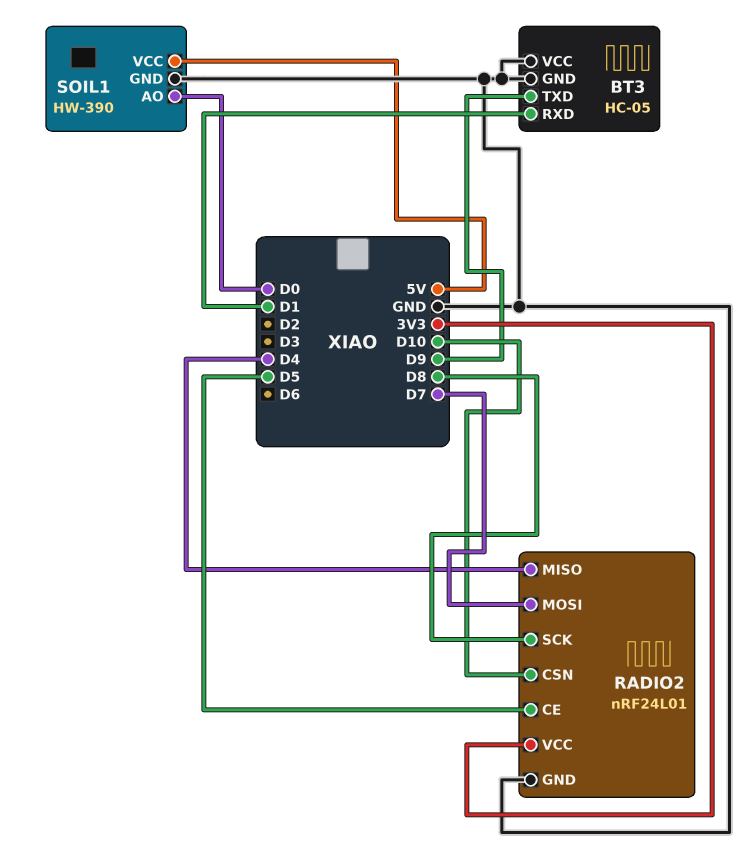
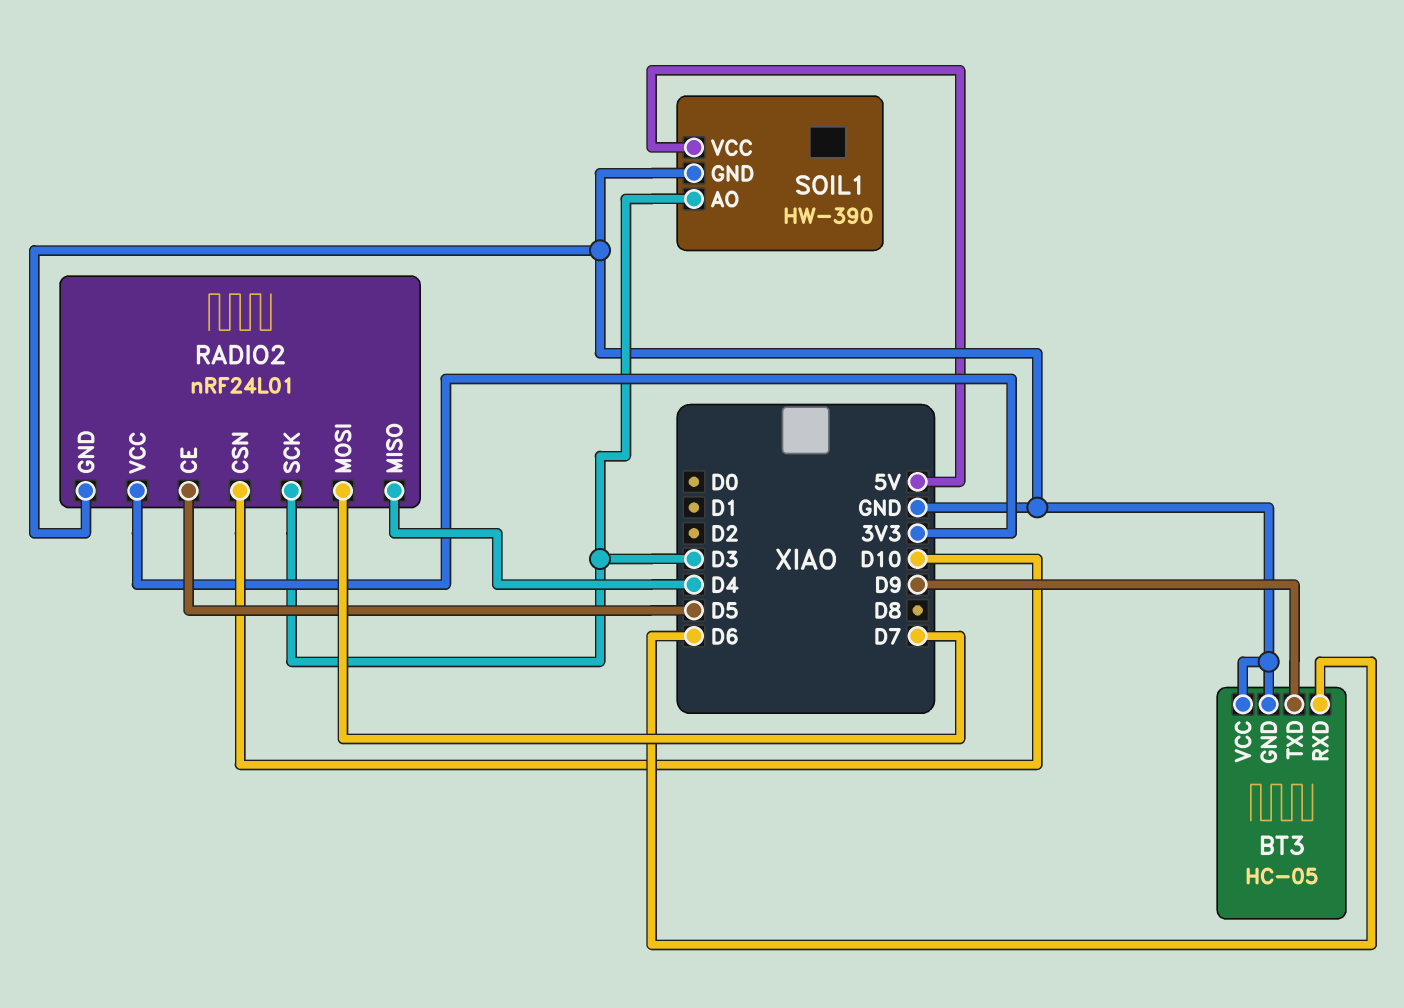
BT3 pin RXD: D1 -> D6
RADIO2 pin SCK: D8 -> D3
SOIL1 pin AO: D0 -> D3

